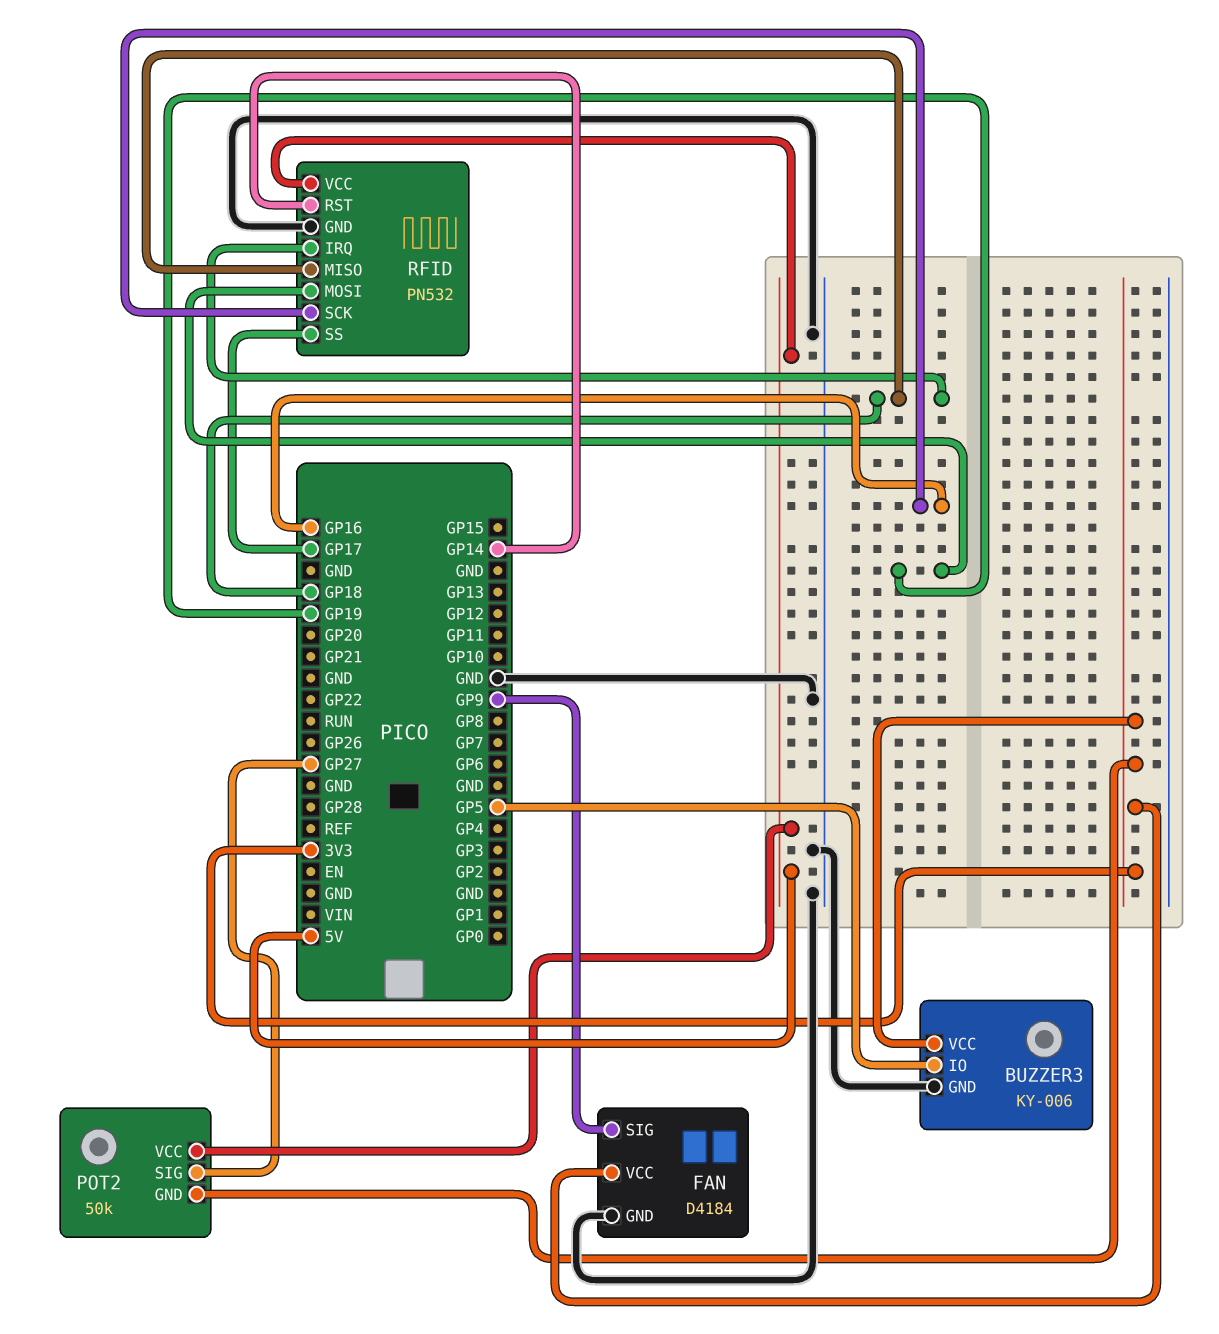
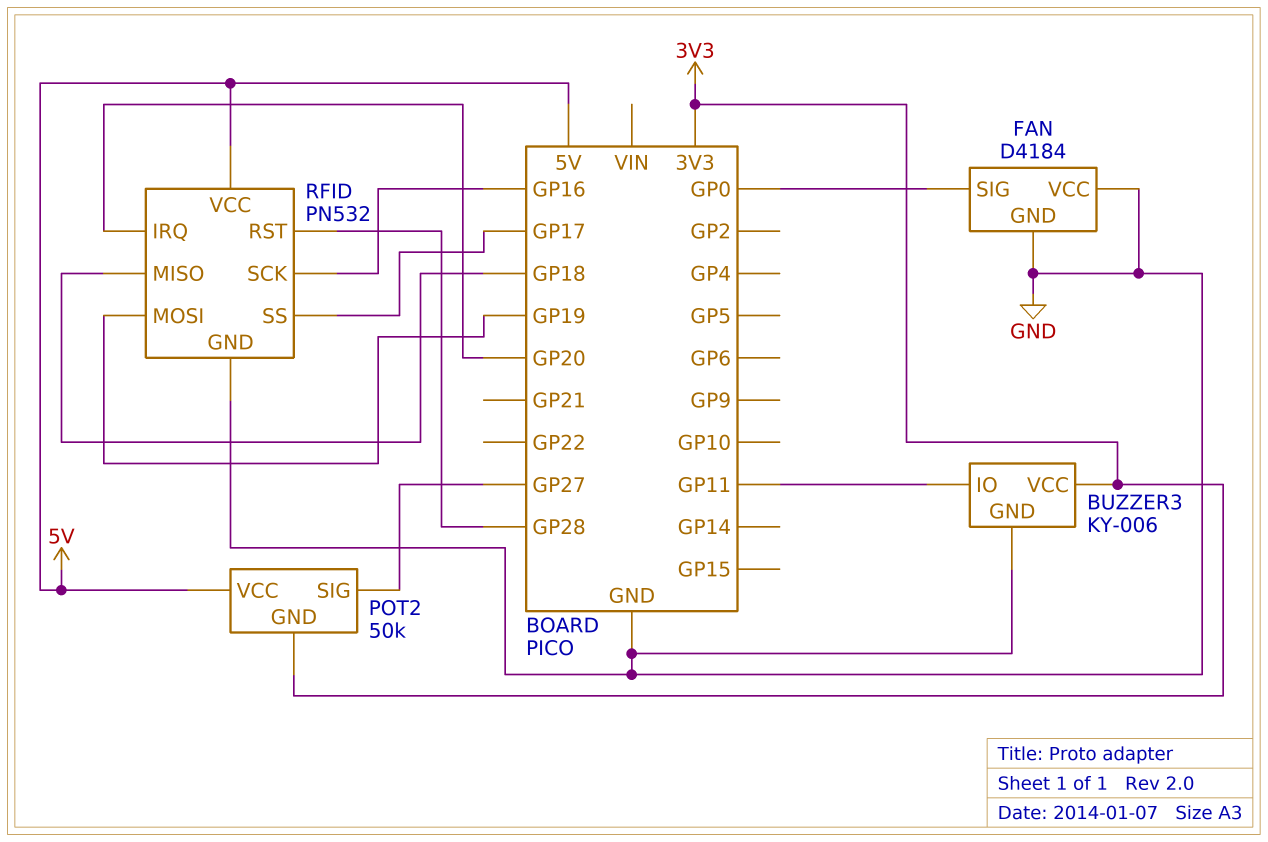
BUZZER3 pin IO: GP5 -> GP11
FAN pin SIG: GP9 -> GP0
FAN pin VCC: 3V3 -> GND
RFID pin IRQ: GP18 -> GP20
RFID pin RST: GP14 -> GP28

